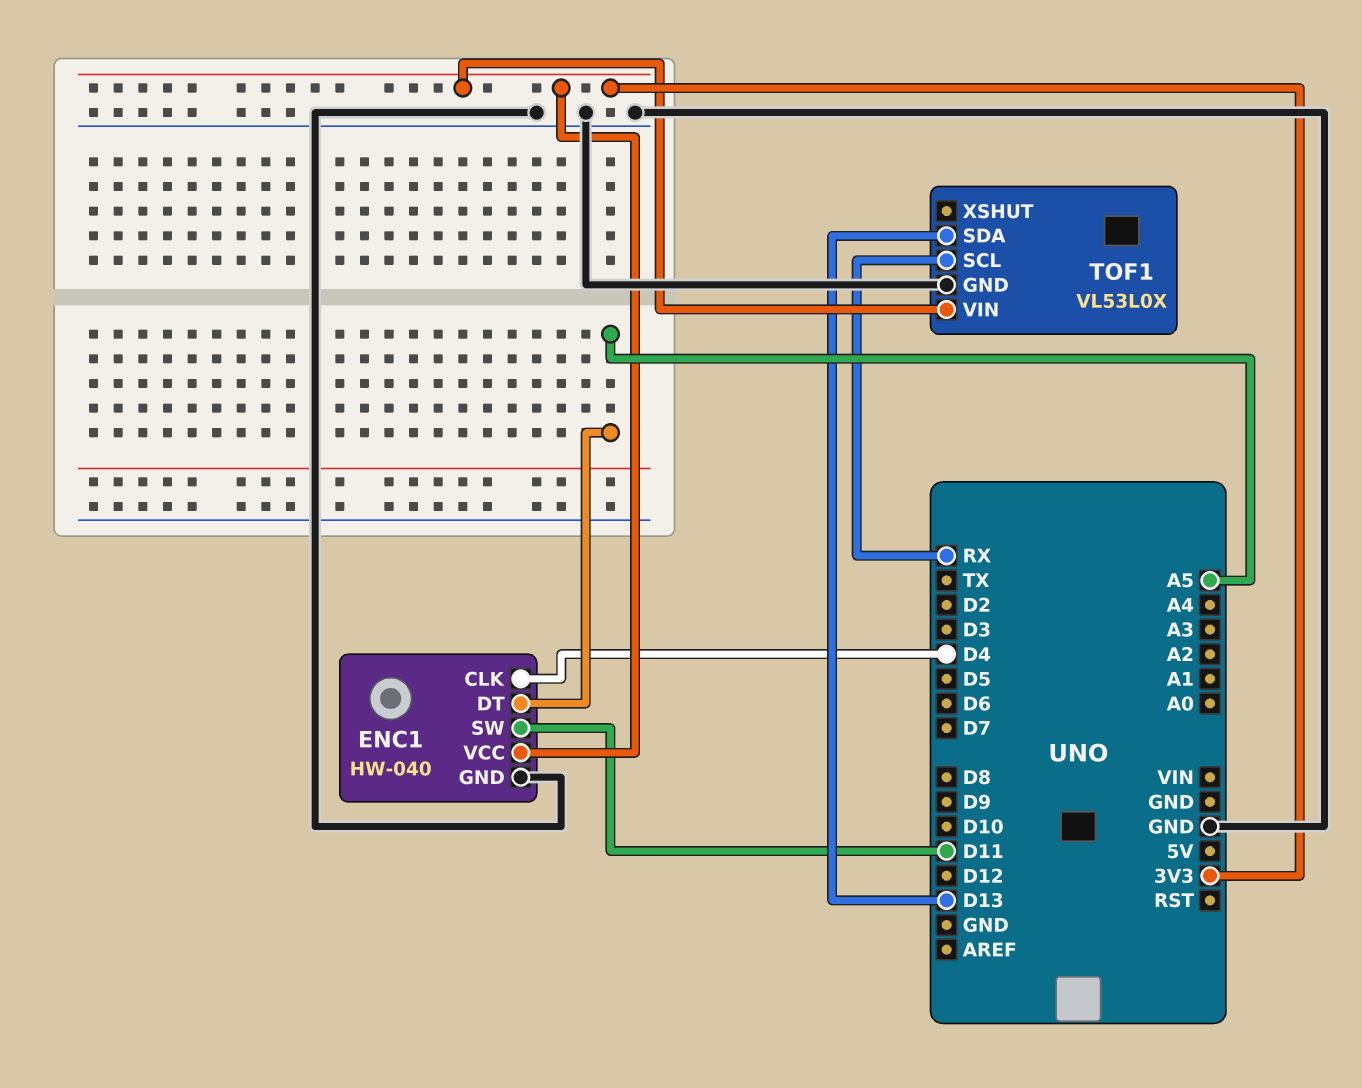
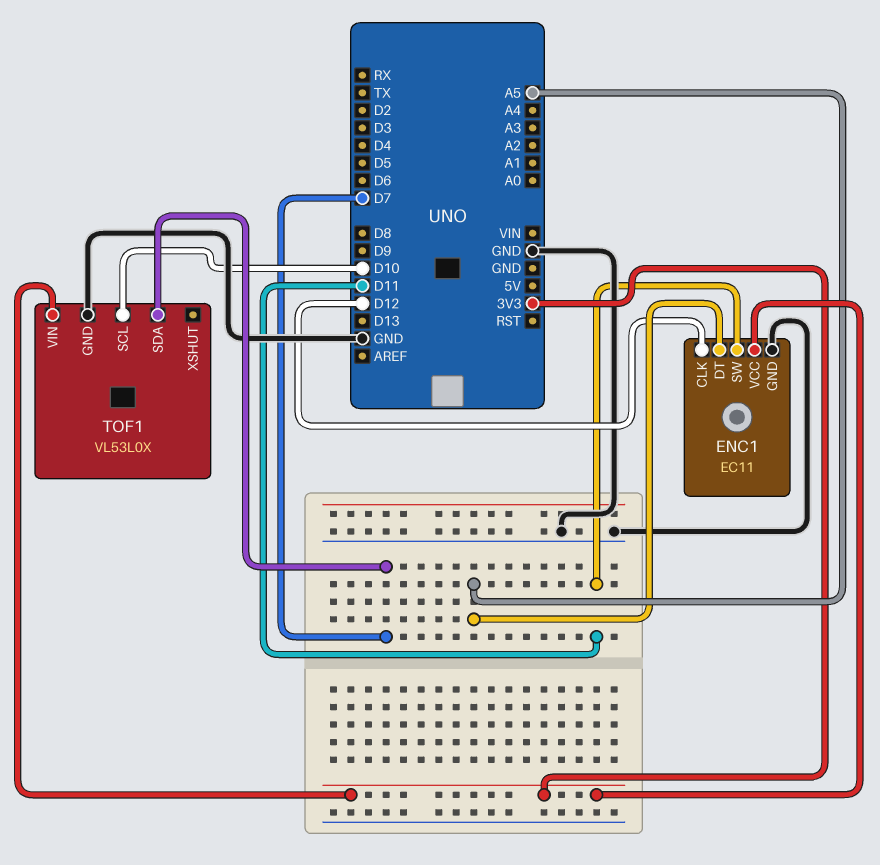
ENC1: HW-040 -> EC11
ENC1 pin CLK: D4 -> D12
TOF1 pin SCL: RX -> D10
TOF1 pin SDA: D13 -> D7

